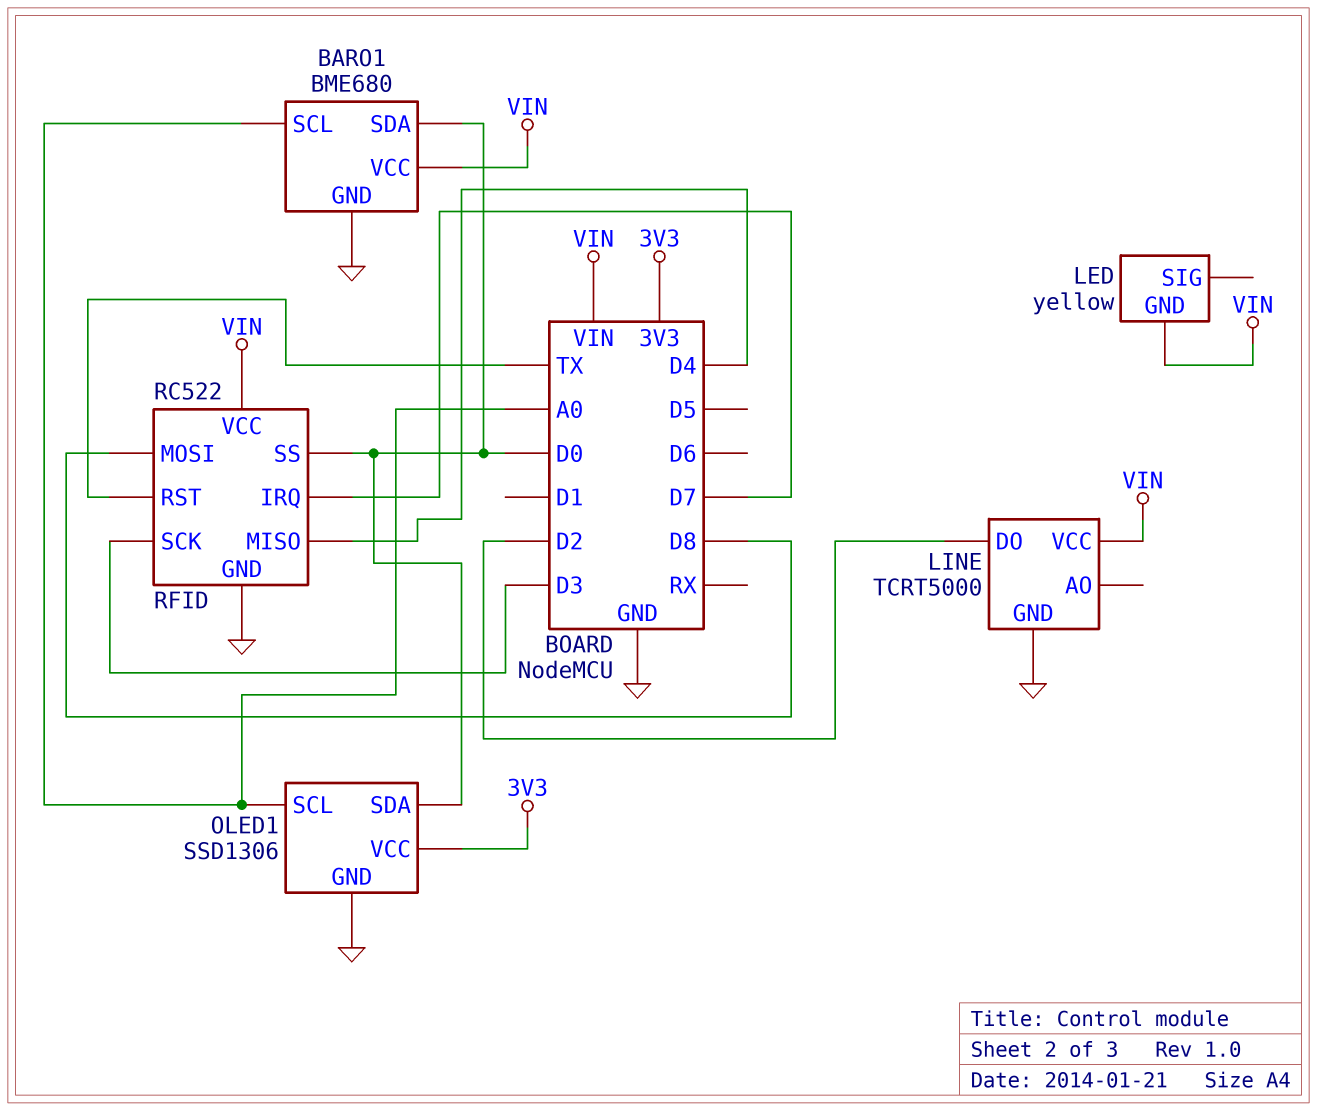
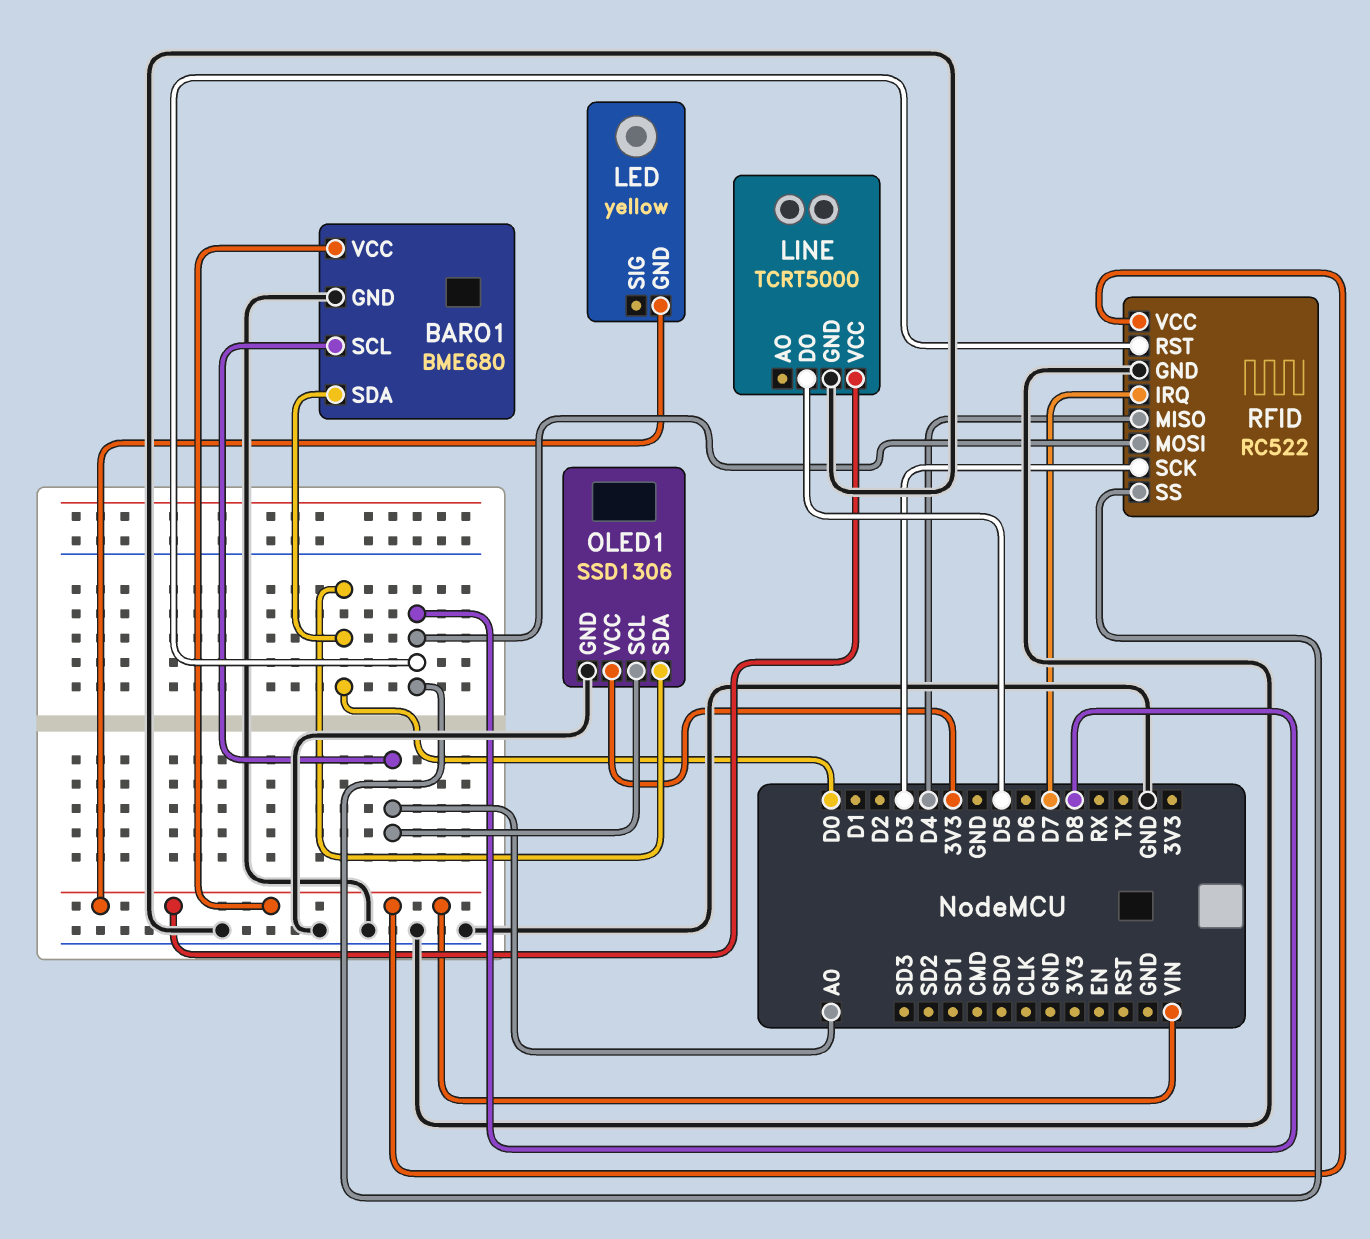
LINE pin DO: D2 -> D5
RFID pin RST: TX -> D8
RFID pin SS: D0 -> D8

